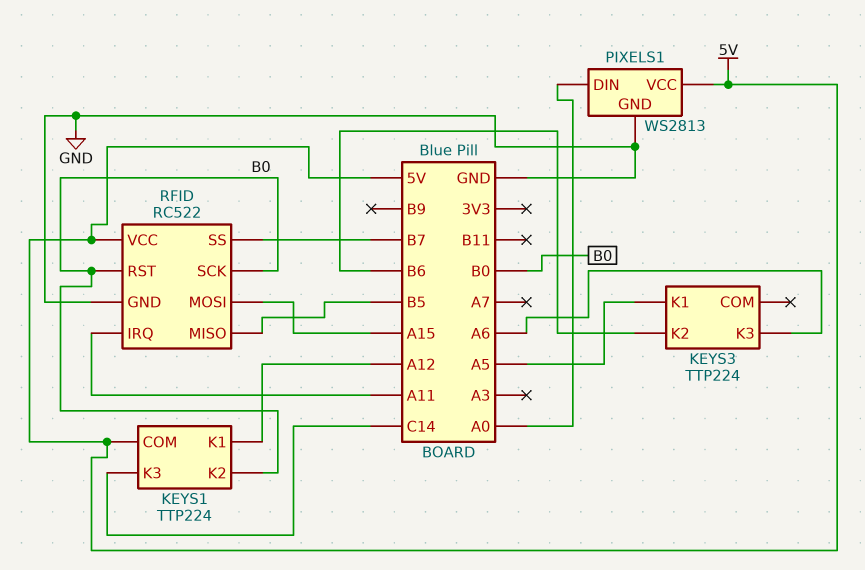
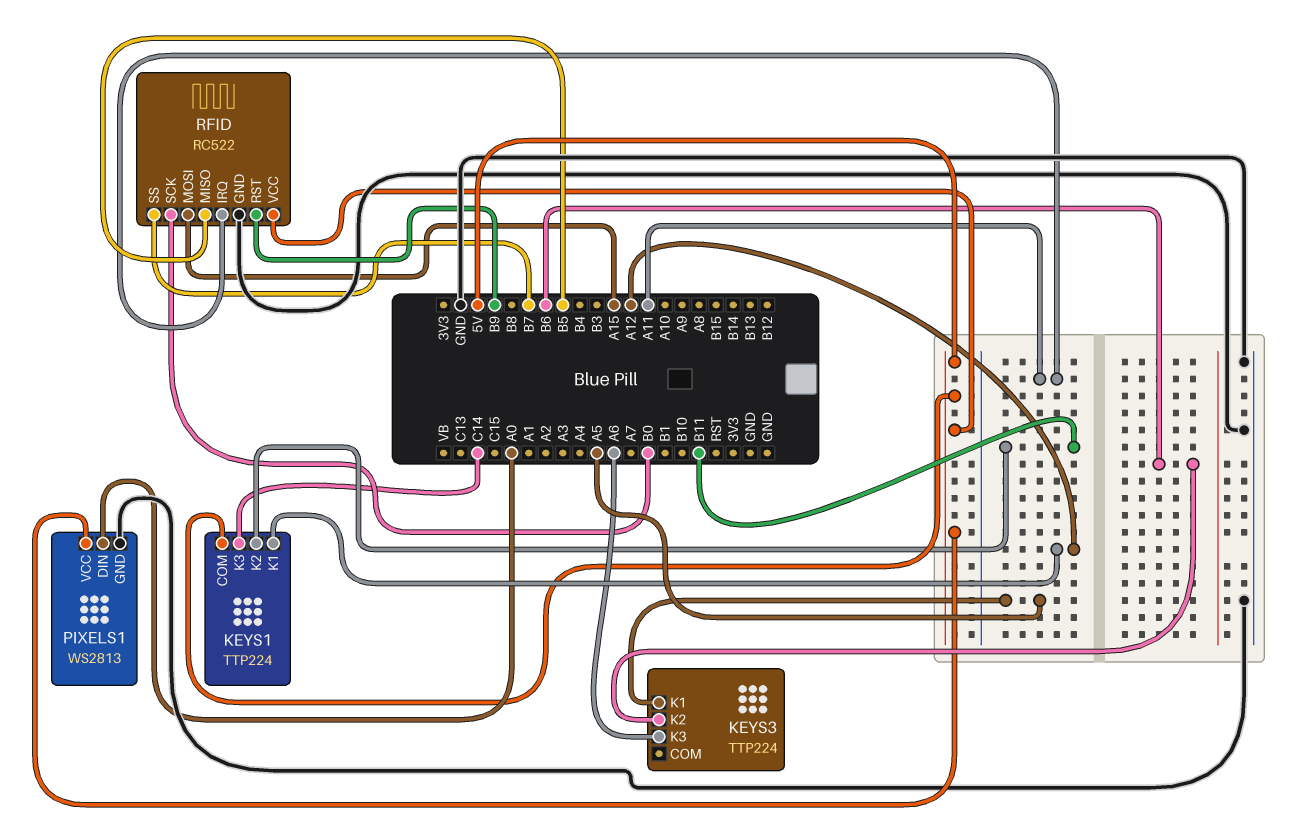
KEYS1 pin K2: B0 -> B11
RFID pin RST: B0 -> B9

